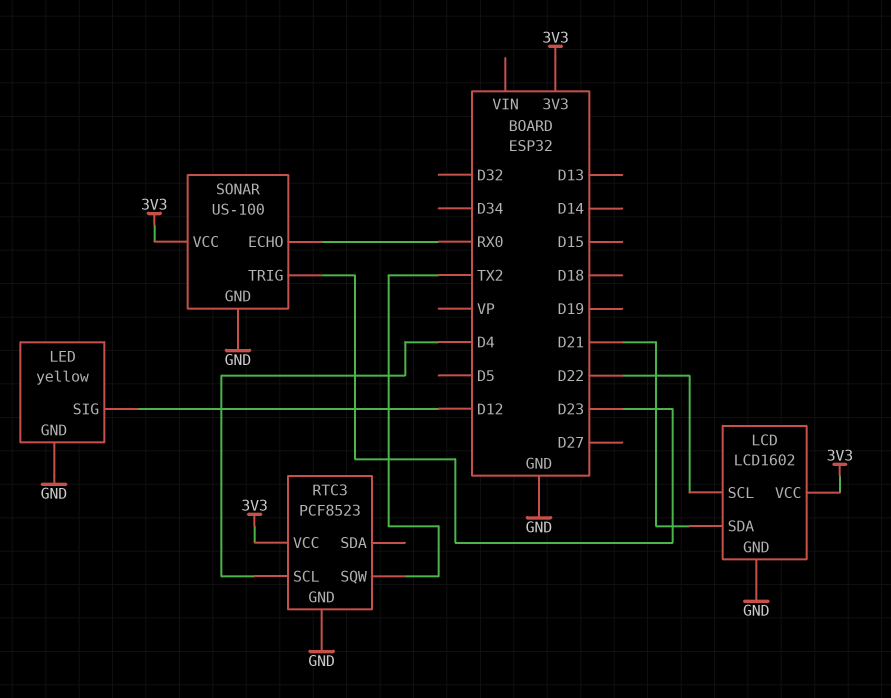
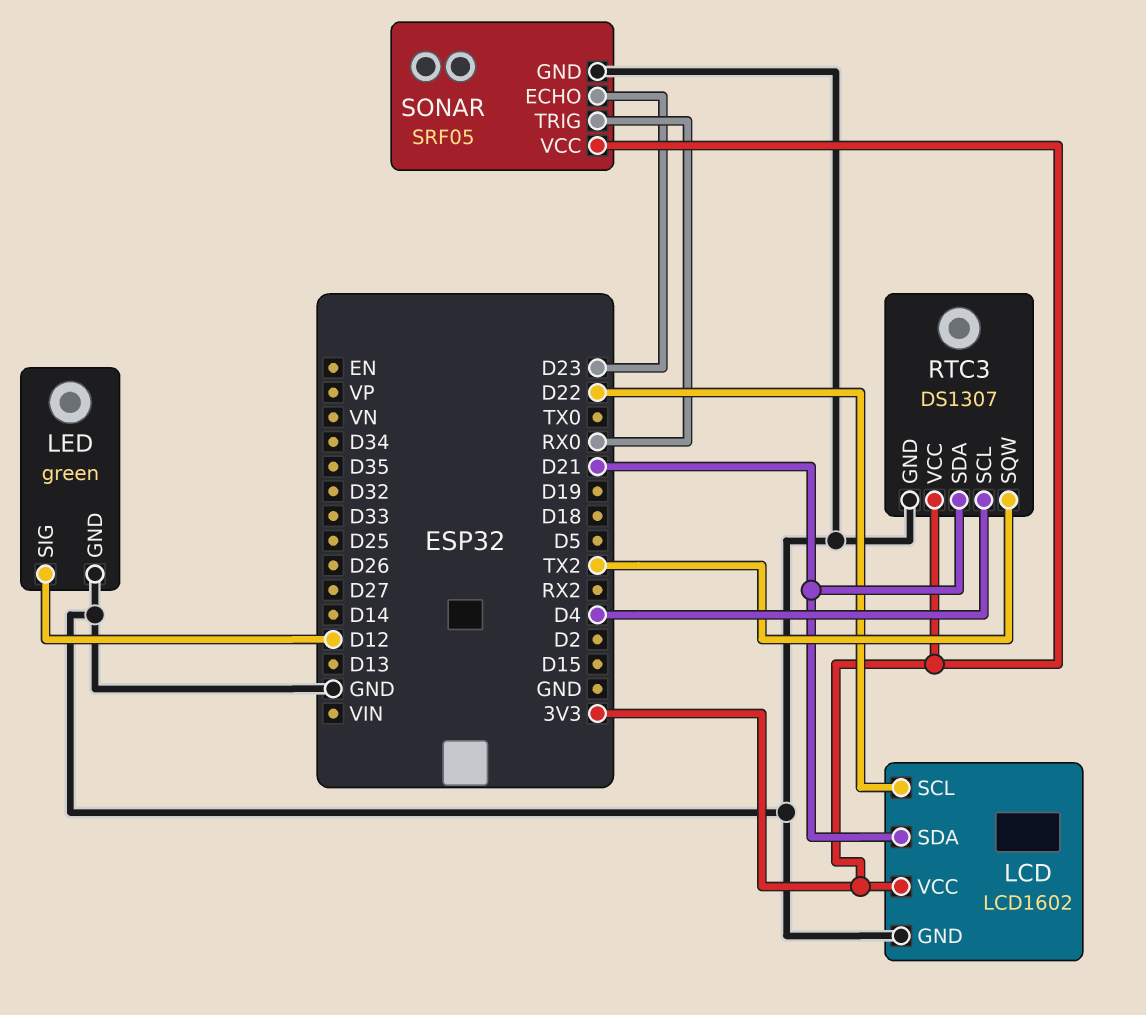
LED: yellow -> green
RTC3: PCF8523 -> DS1307
RTC3 pin SDA: none -> D21
SONAR: US-100 -> SRF05
SONAR pin ECHO: RX0 -> D23
SONAR pin TRIG: D23 -> RX0

